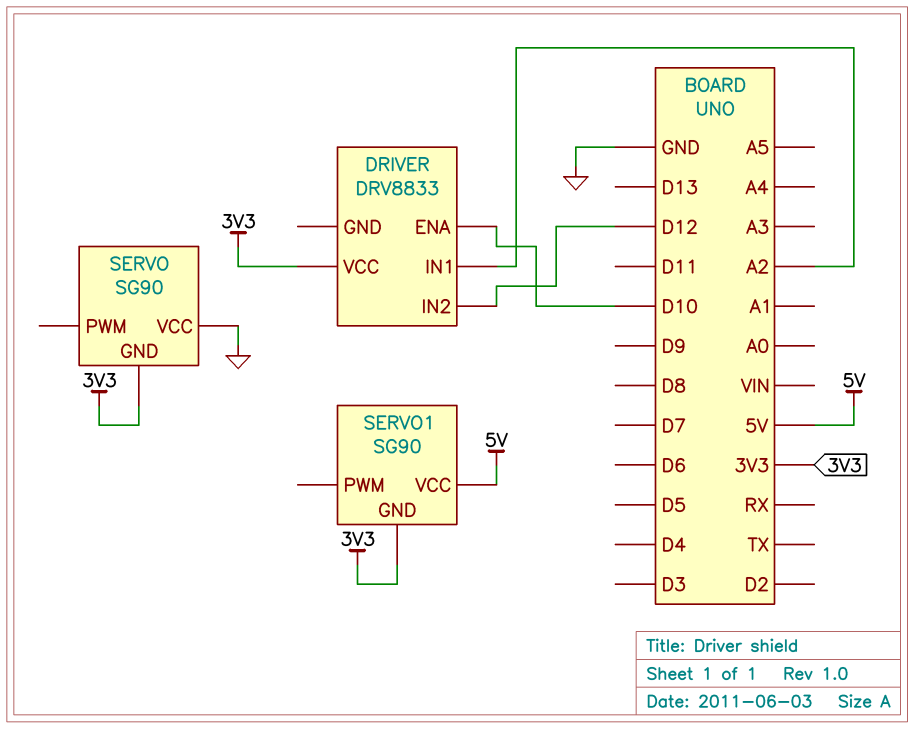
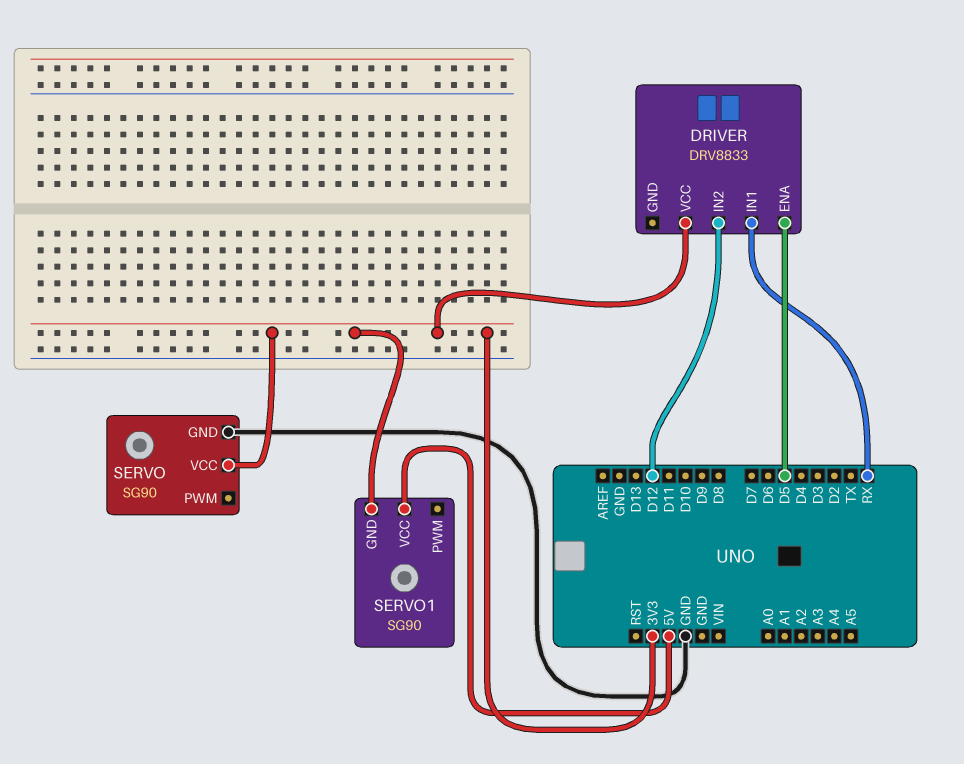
DRIVER pin ENA: D10 -> D5
DRIVER pin IN1: A2 -> RX
SERVO pin GND: 3V3 -> GND
SERVO pin VCC: GND -> 3V3

